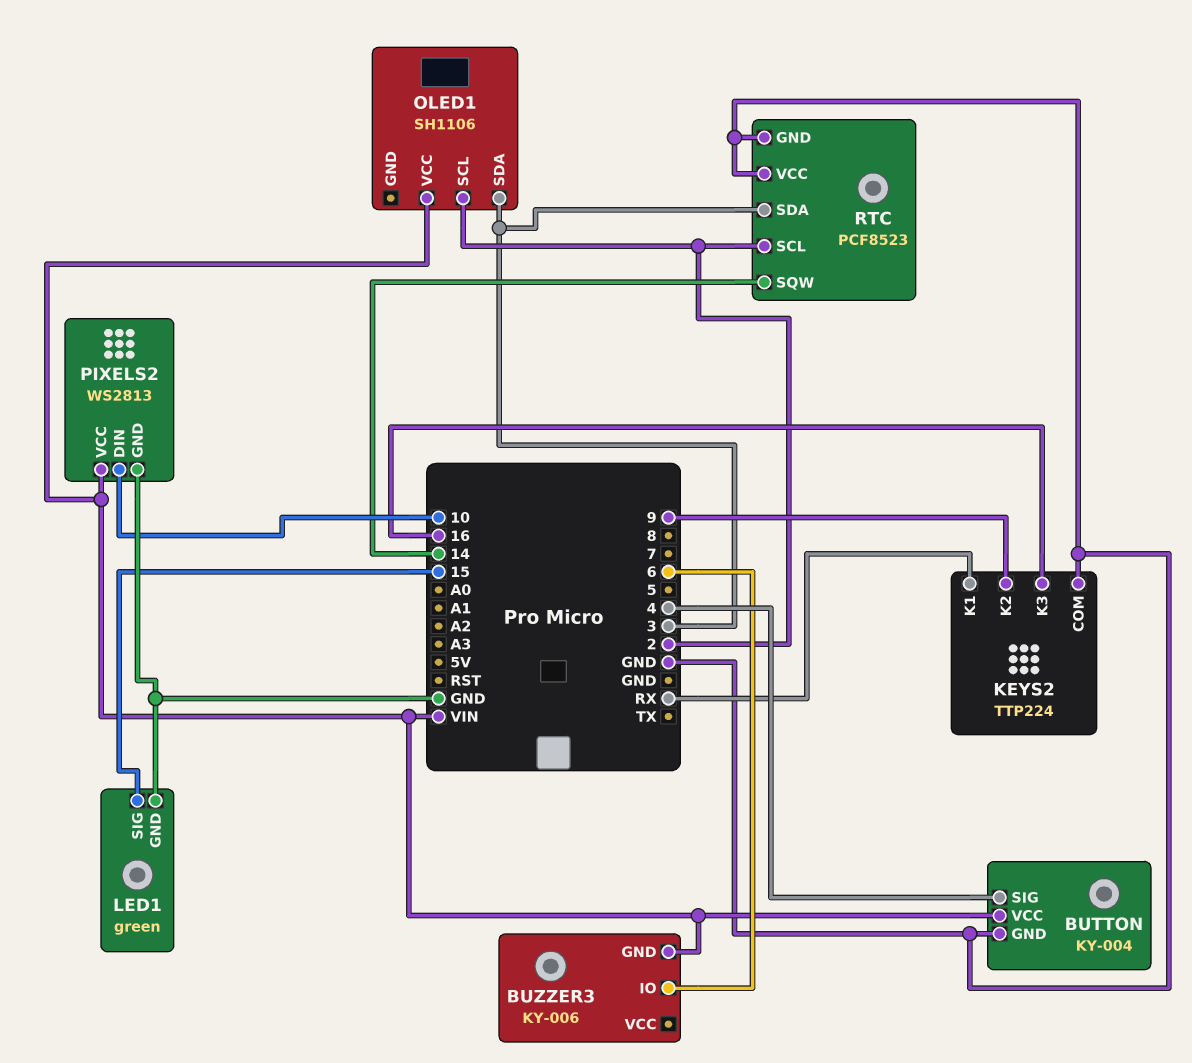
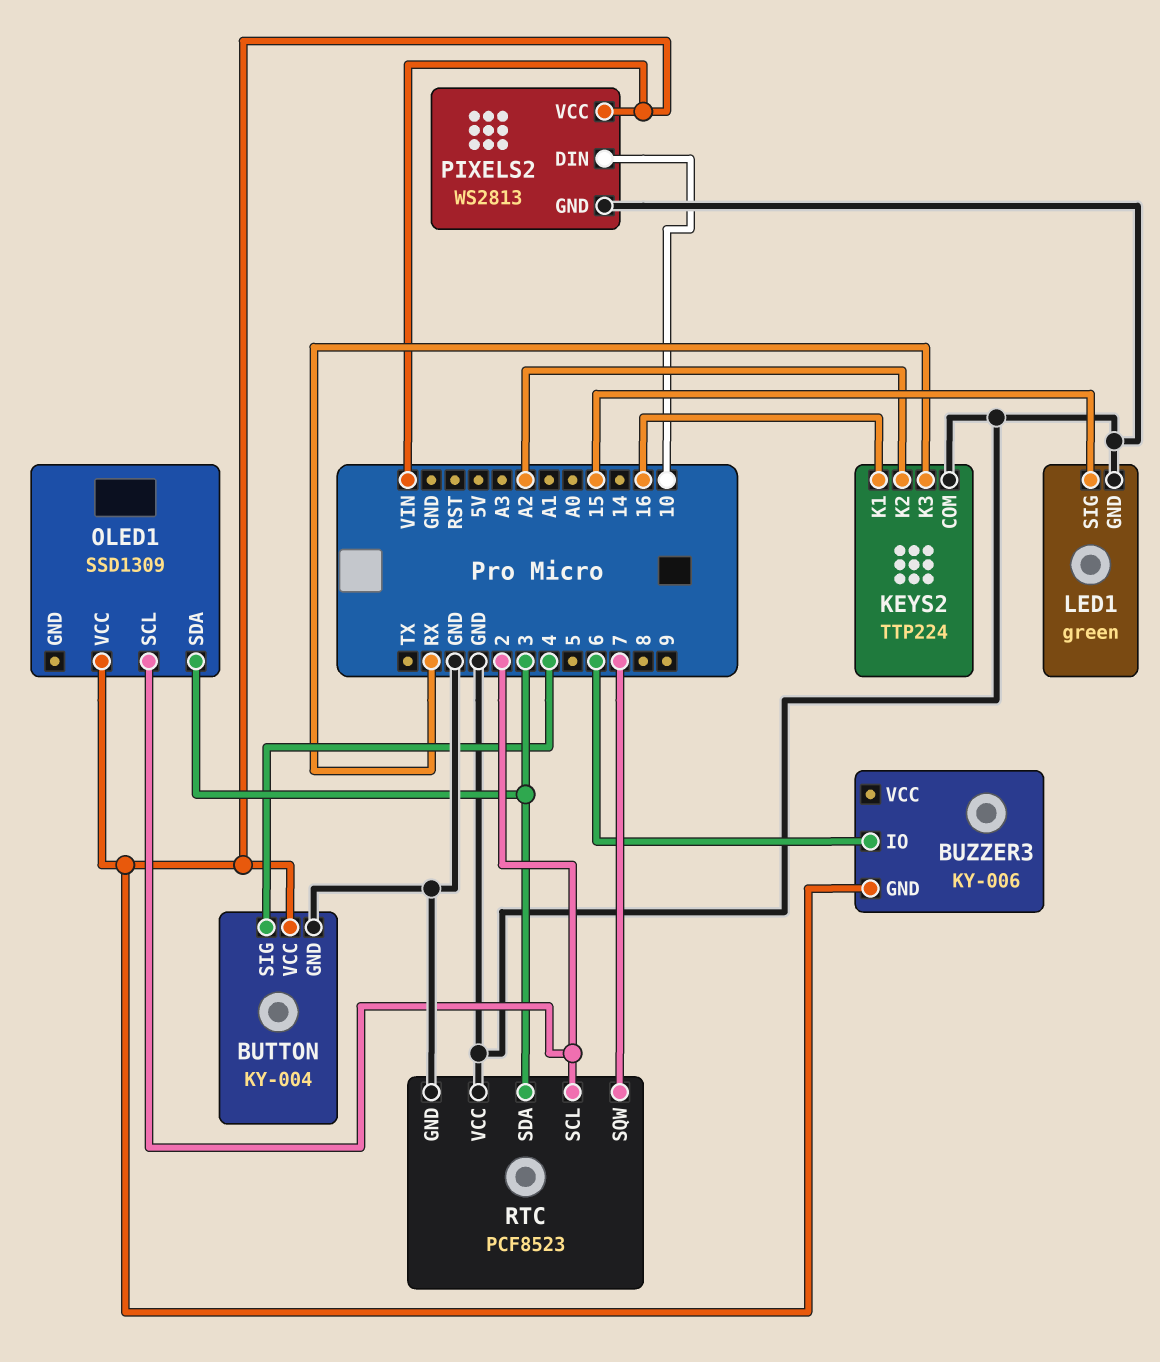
KEYS2 pin K1: RX -> 16
KEYS2 pin K2: 9 -> A2
KEYS2 pin K3: 16 -> RX
OLED1: SH1106 -> SSD1309
RTC pin SQW: 14 -> 7

